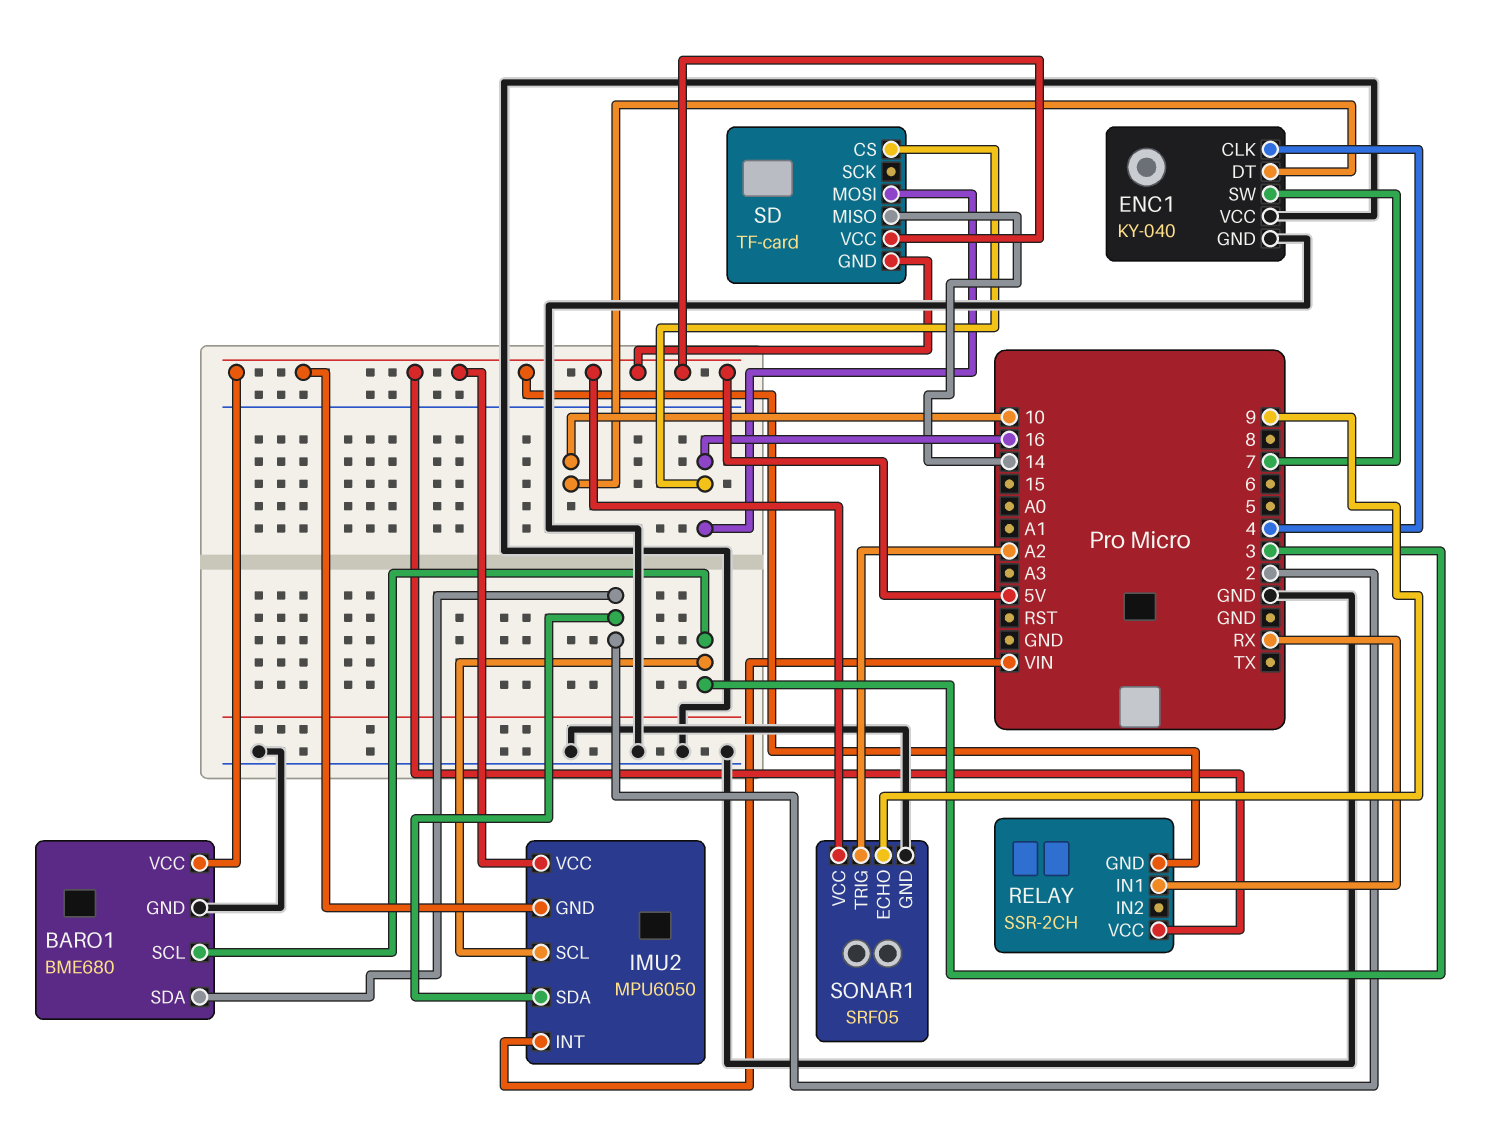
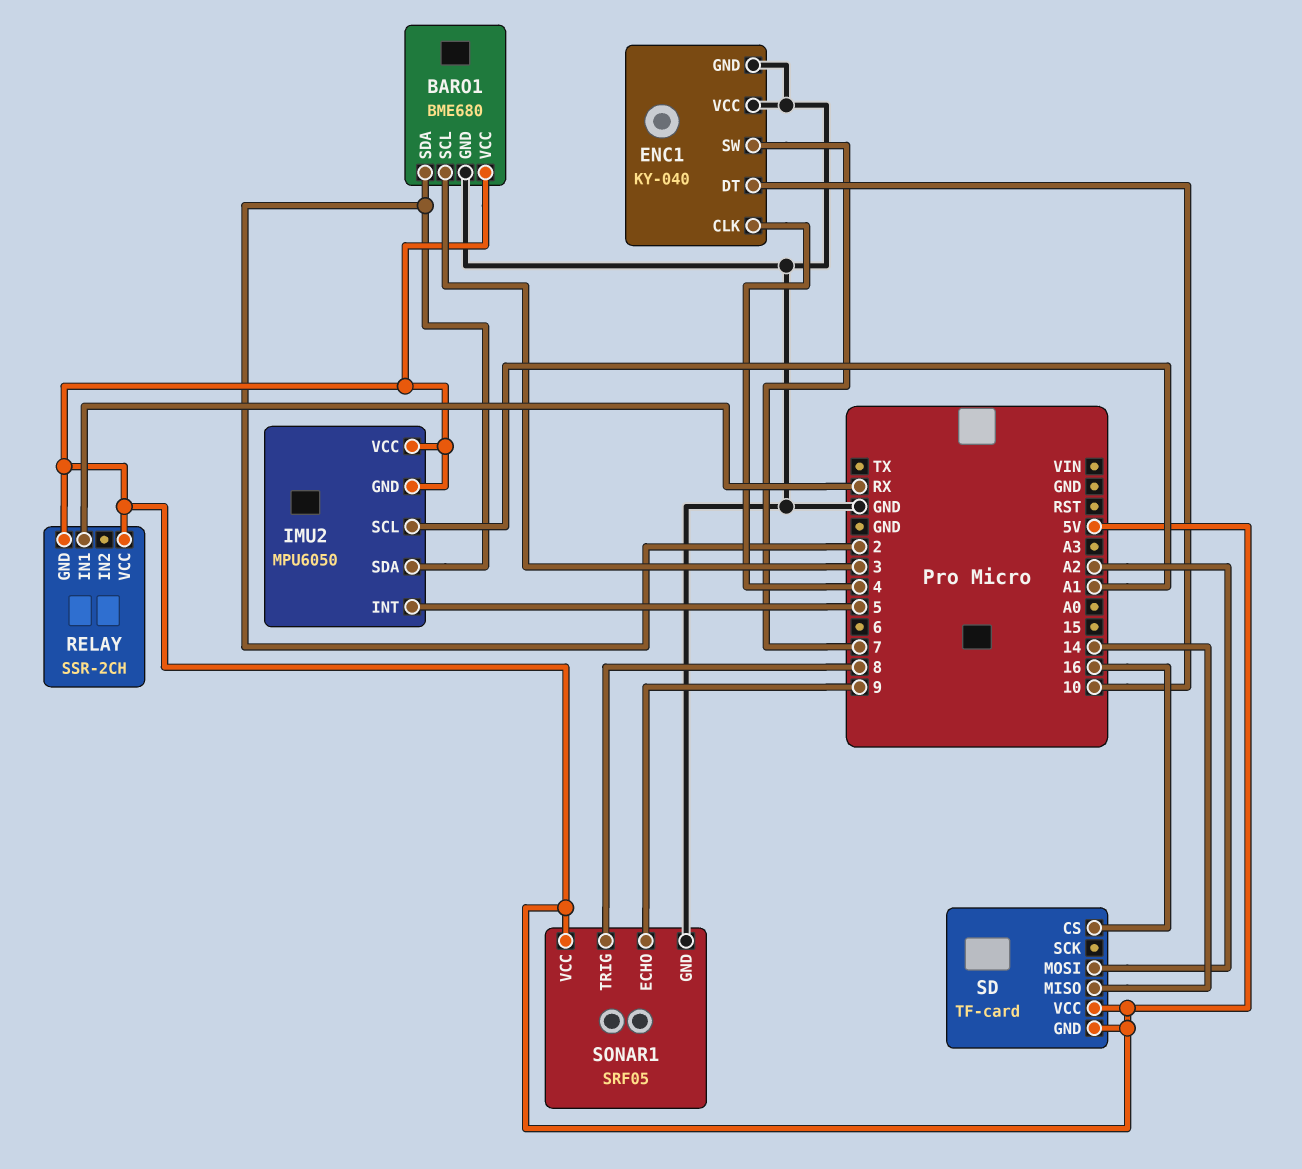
IMU2 pin INT: VIN -> 5
IMU2 pin SCL: 3 -> A1
SD pin MOSI: 16 -> A2
SONAR1 pin TRIG: A2 -> 8

